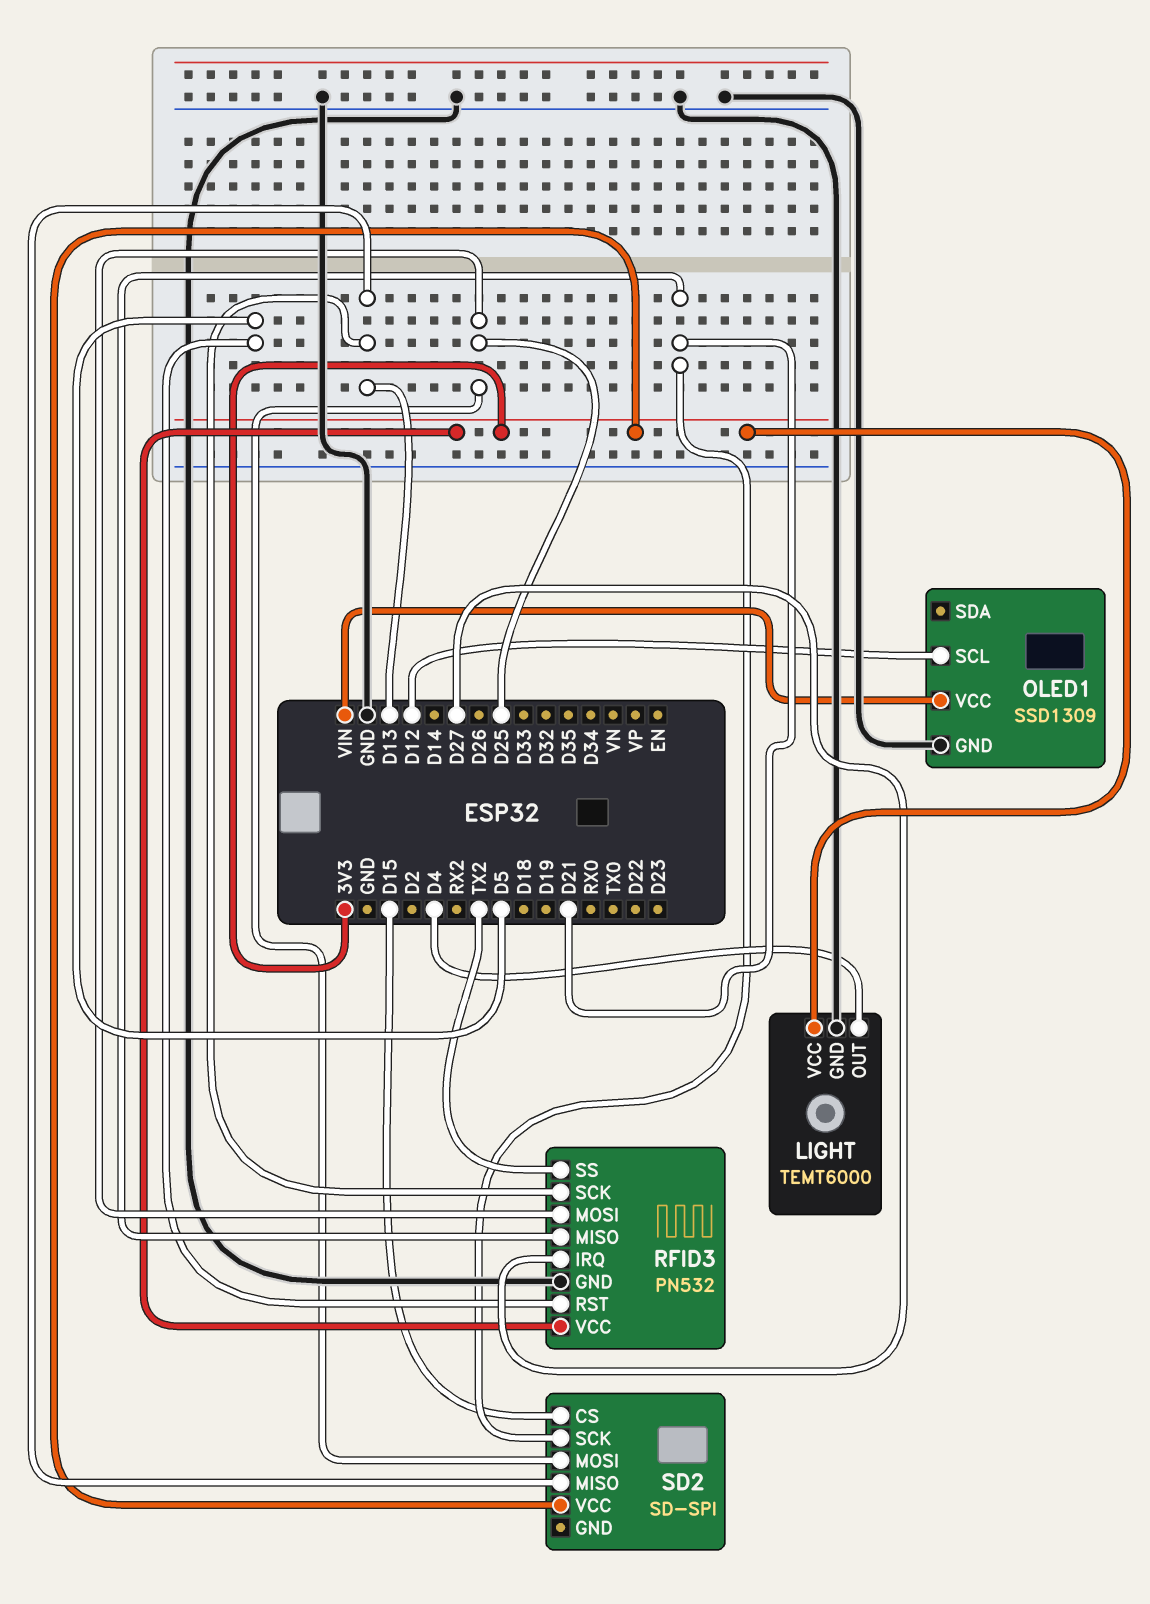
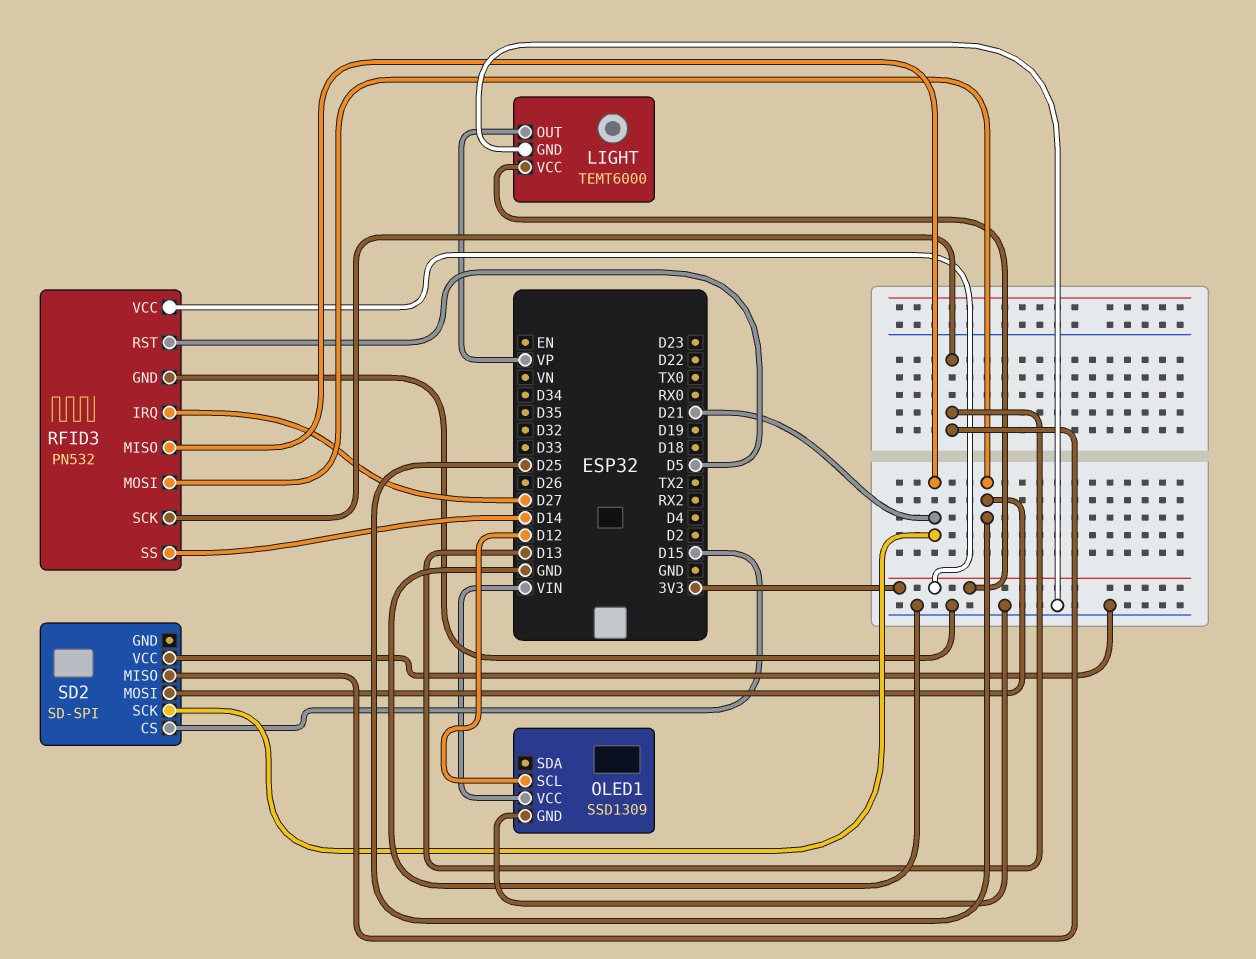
LIGHT pin OUT: D4 -> VP
RFID3 pin SS: TX2 -> D14
SD2 pin VCC: 3V3 -> GND

